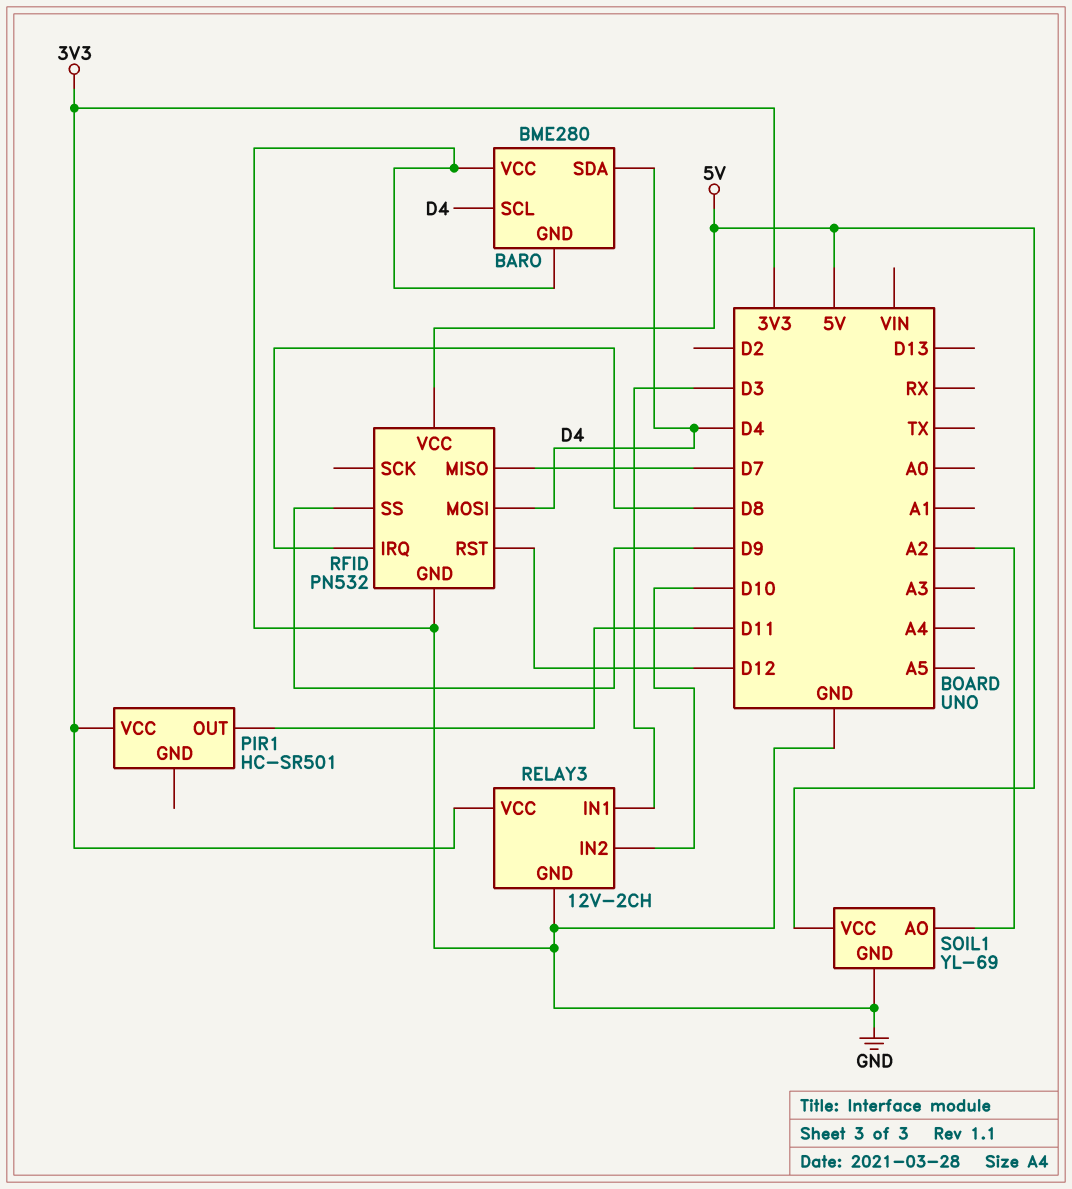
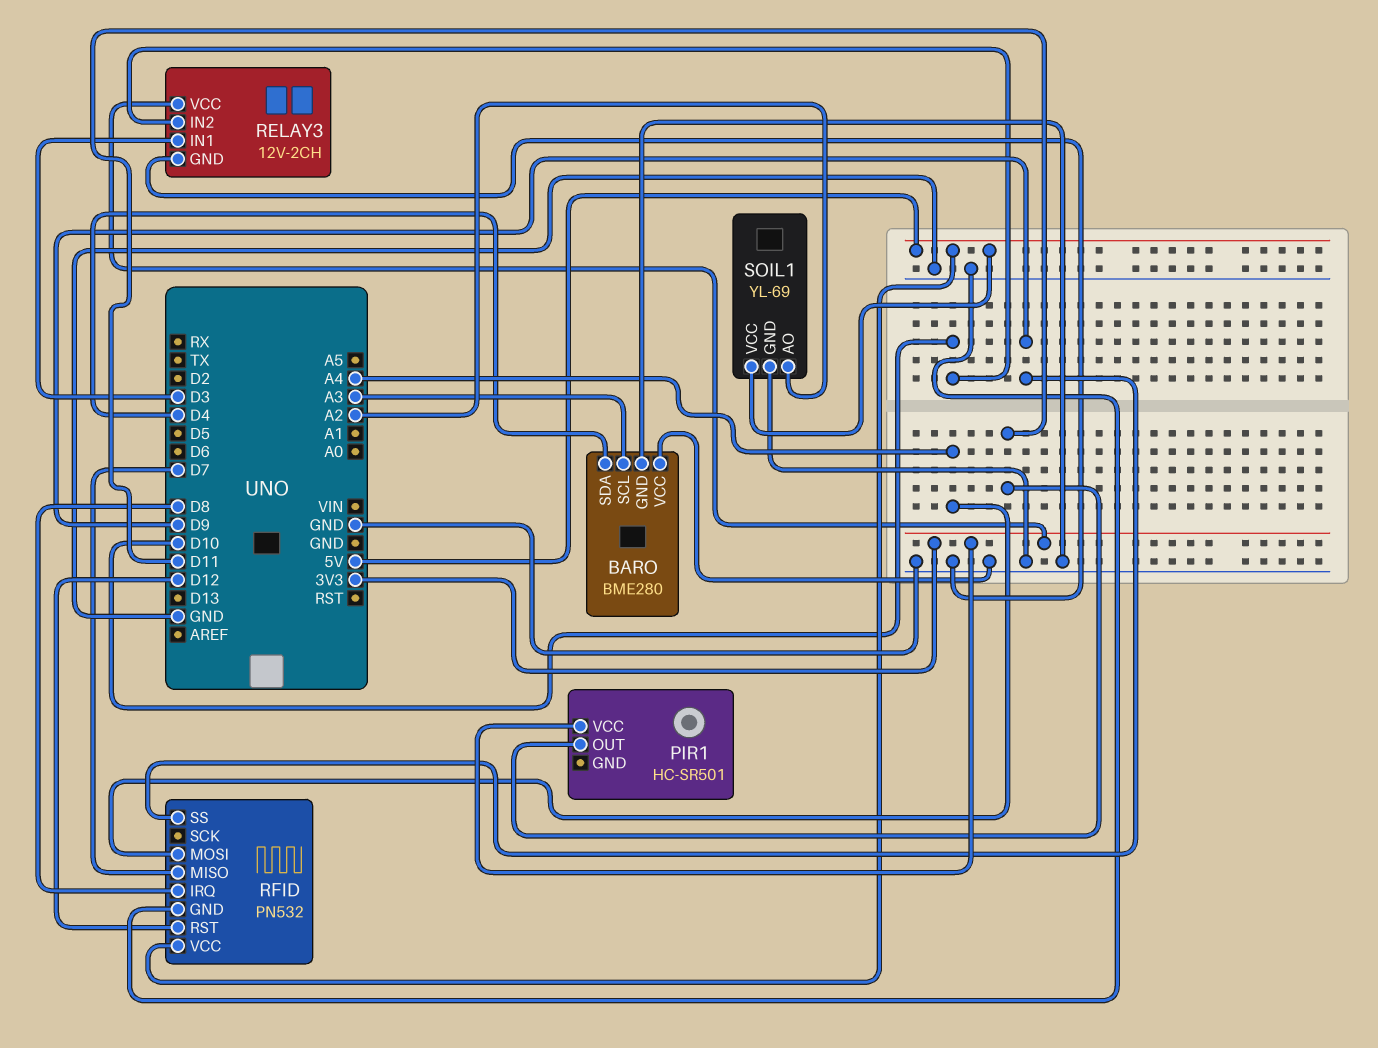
BARO pin SCL: D4 -> A3
RFID pin MOSI: D4 -> A4

